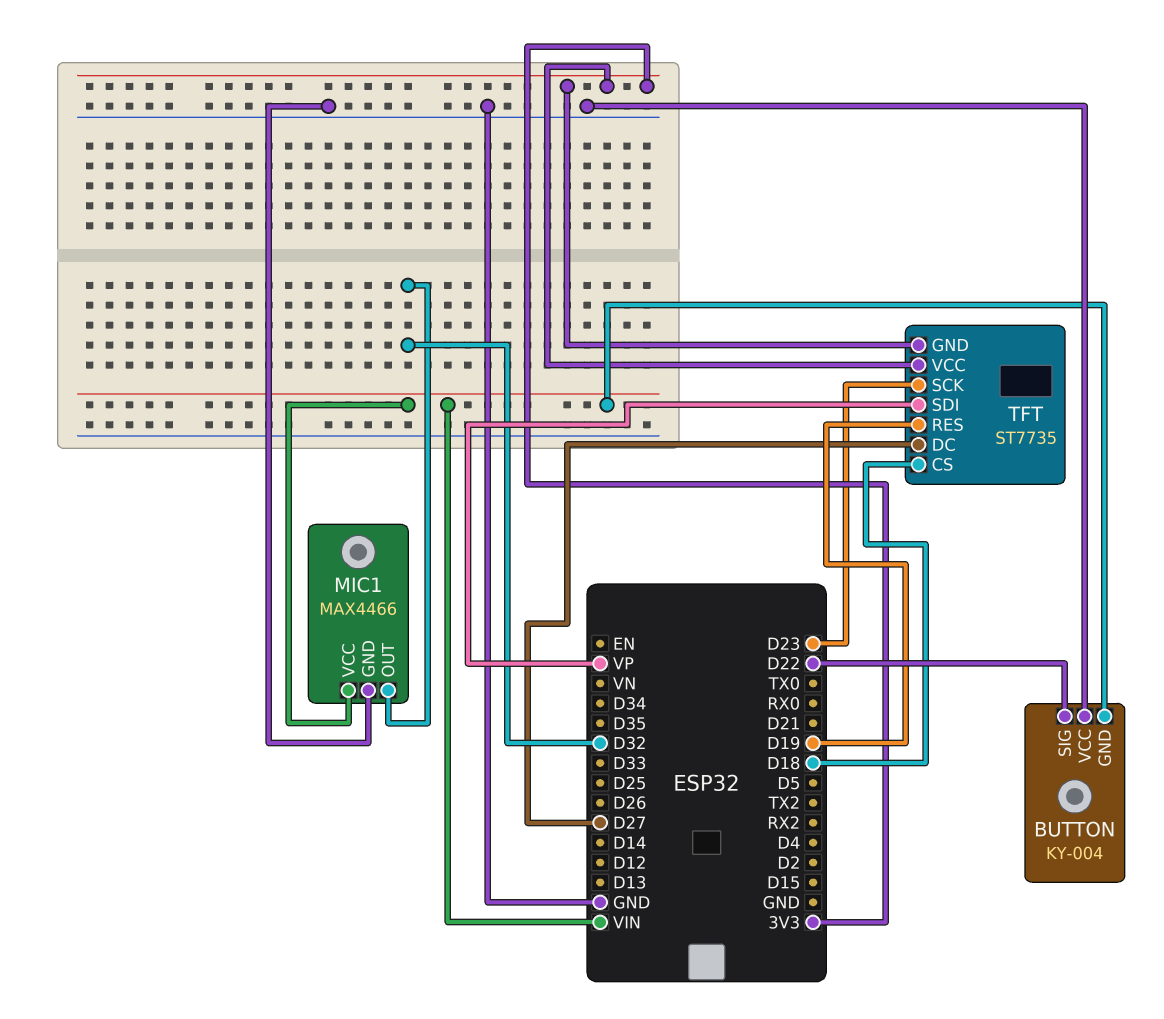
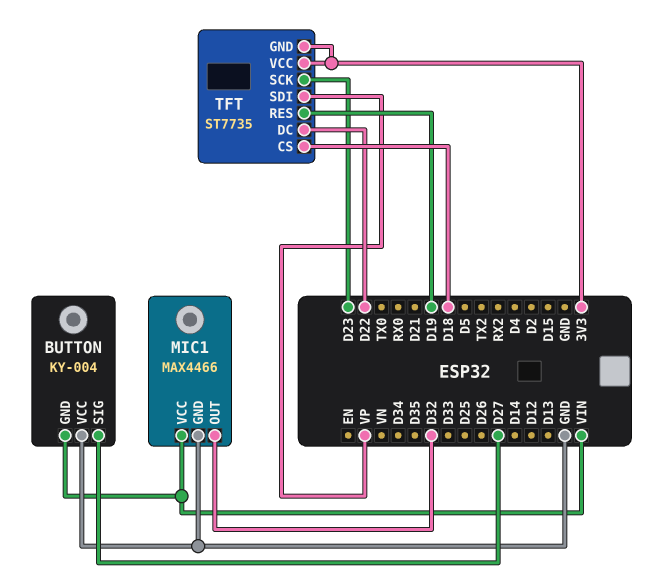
BUTTON pin SIG: D22 -> D27
TFT pin DC: D27 -> D22

